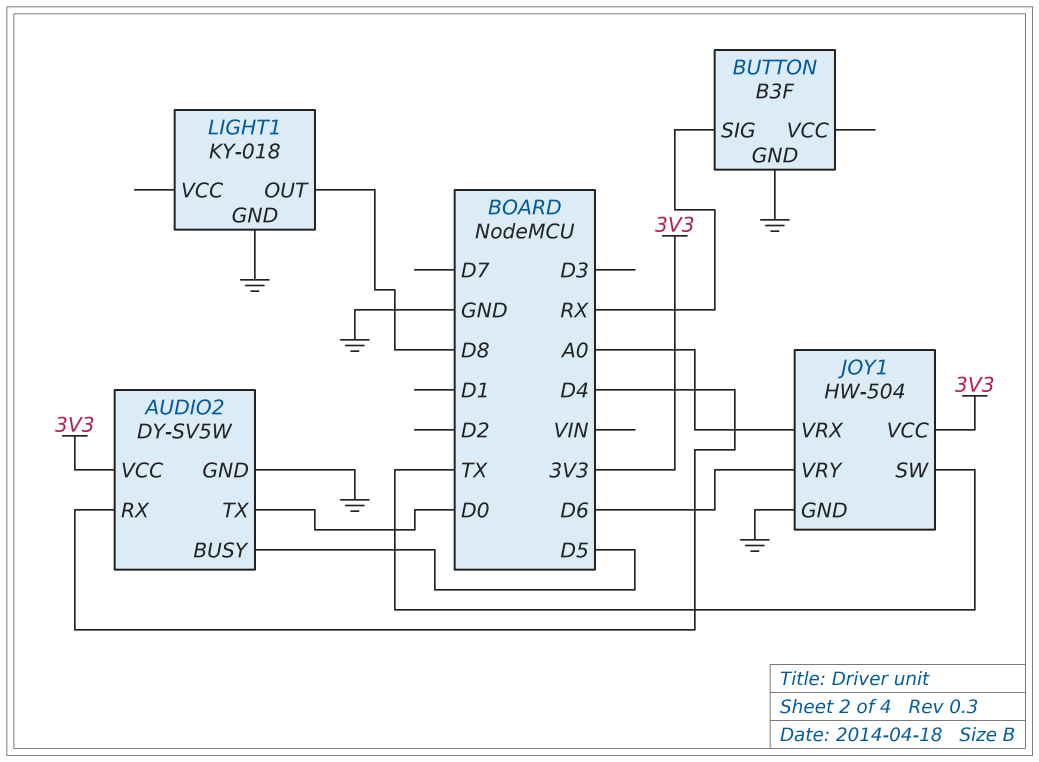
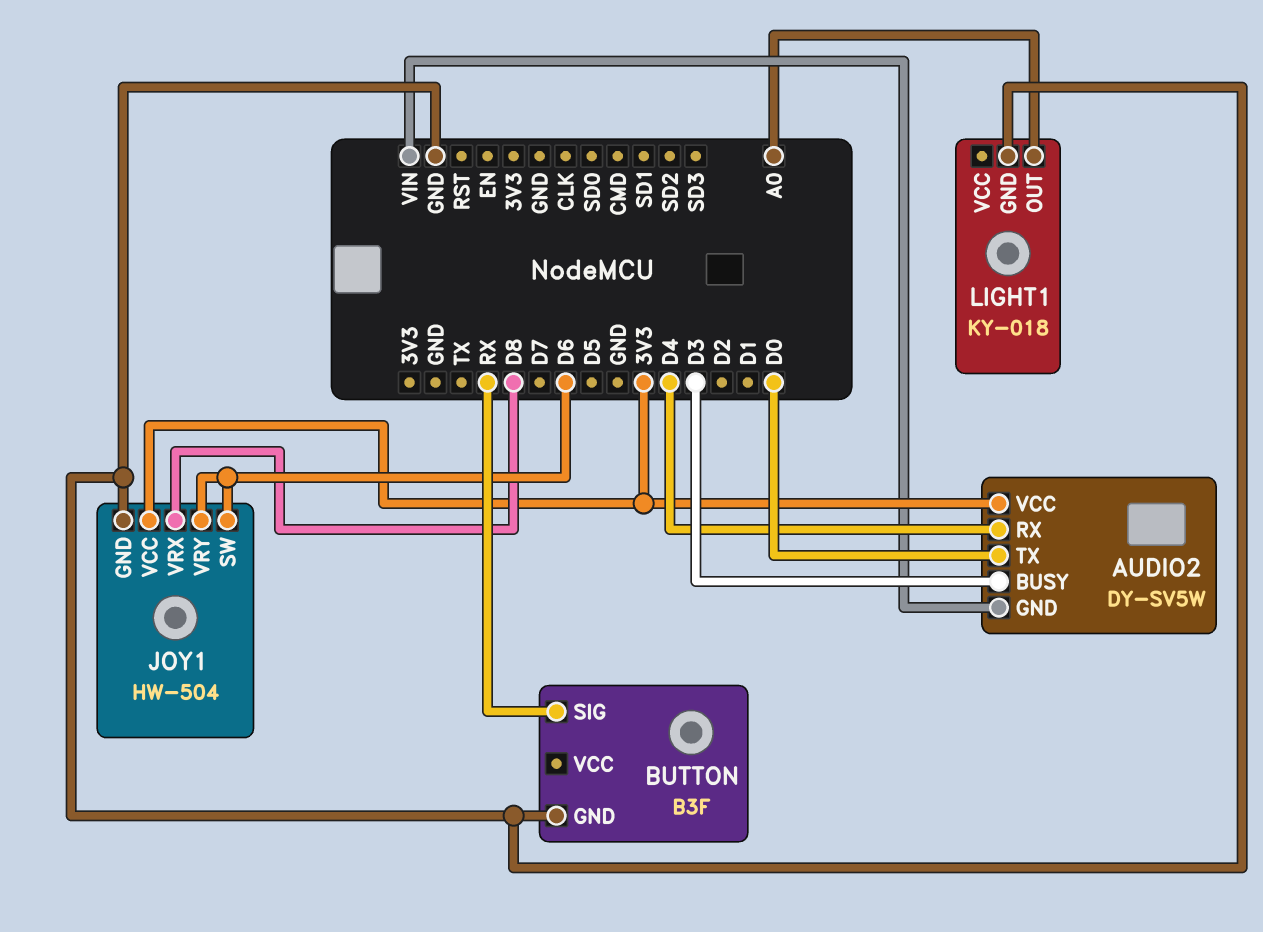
AUDIO2 pin BUSY: D5 -> D3
AUDIO2 pin GND: GND -> VIN
JOY1 pin SW: TX -> D6
JOY1 pin VRX: A0 -> D8
LIGHT1 pin OUT: D8 -> A0

